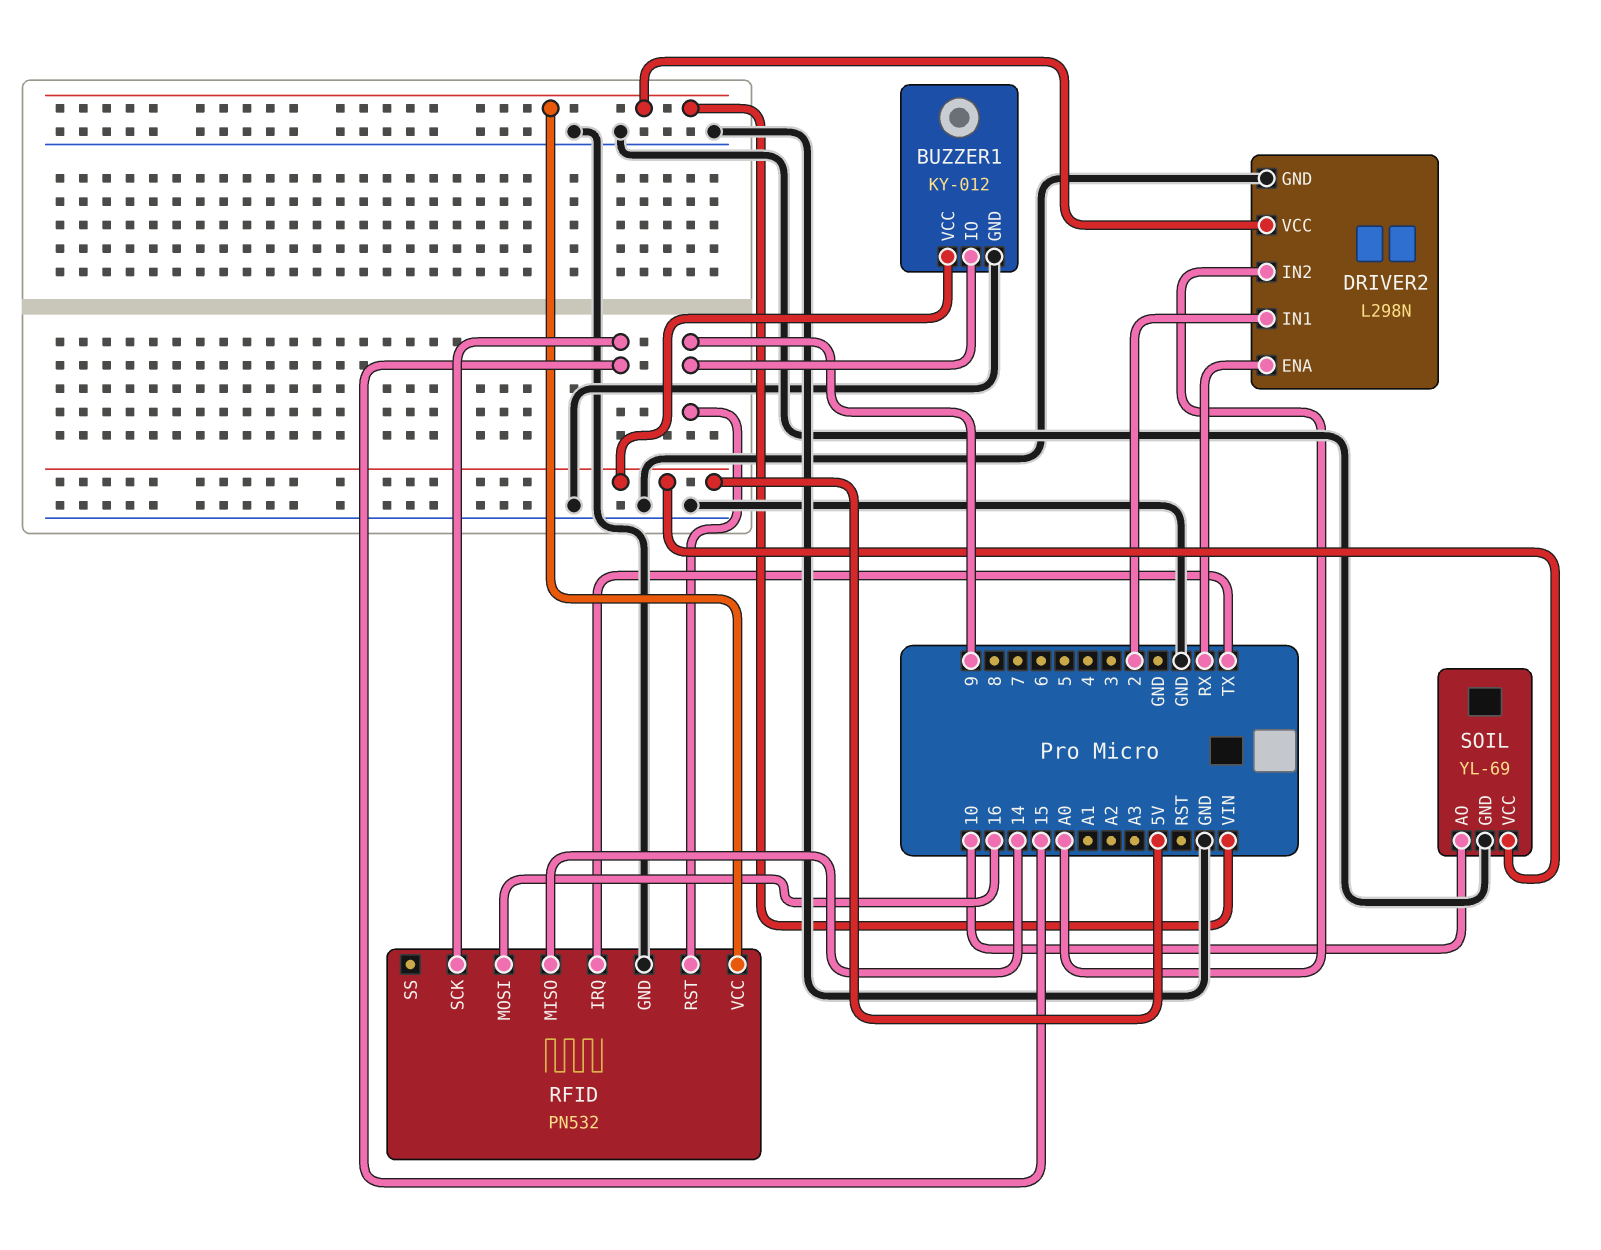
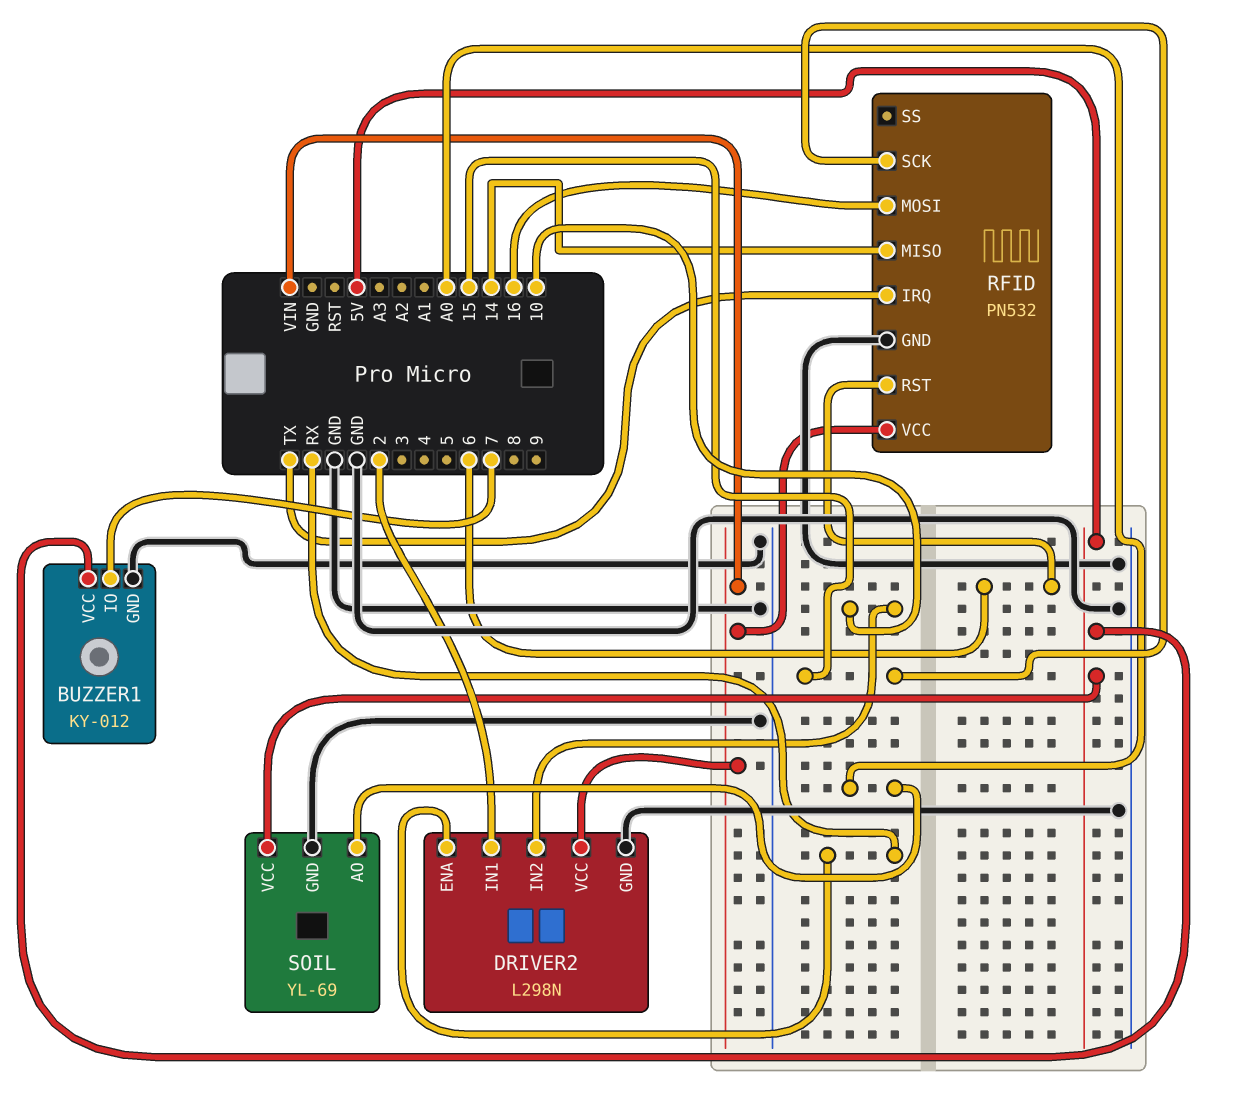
BUZZER1 pin IO: 9 -> 7
DRIVER2 pin IN2: A0 -> 10
RFID pin RST: 9 -> 6
SOIL pin AO: 10 -> A0

